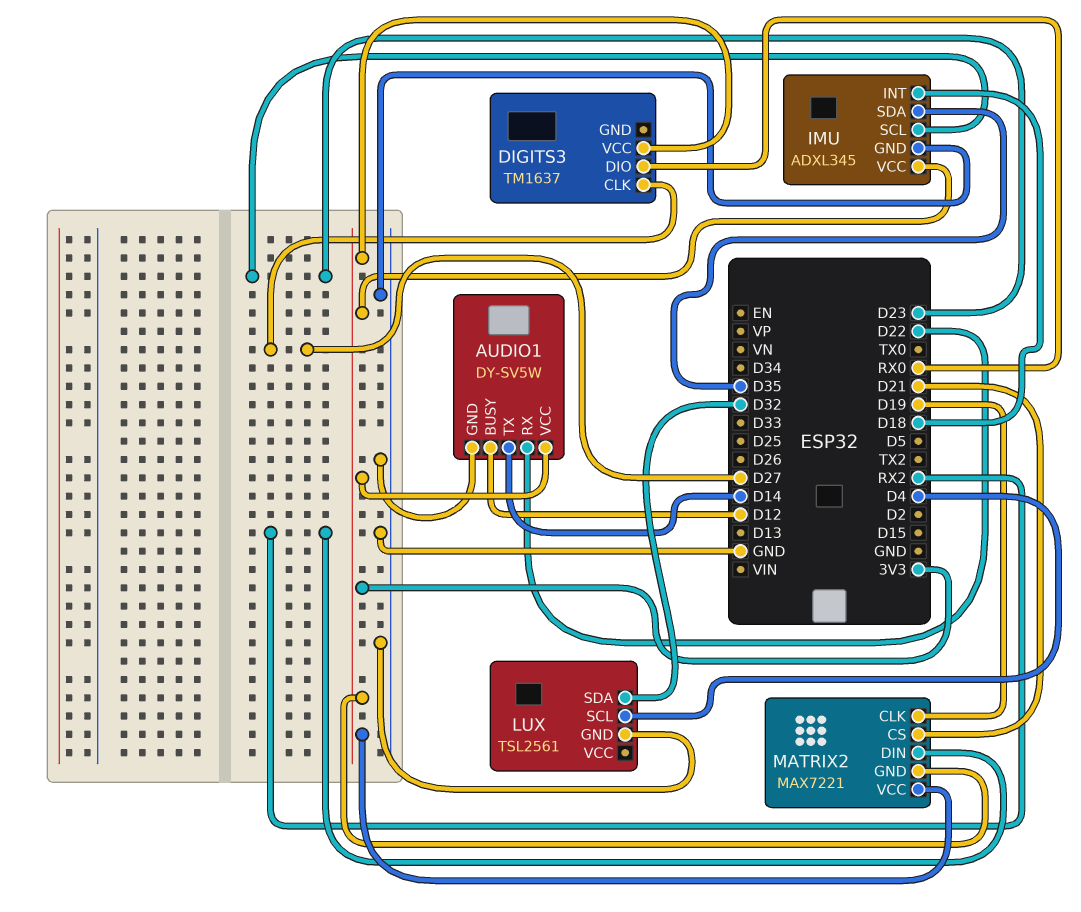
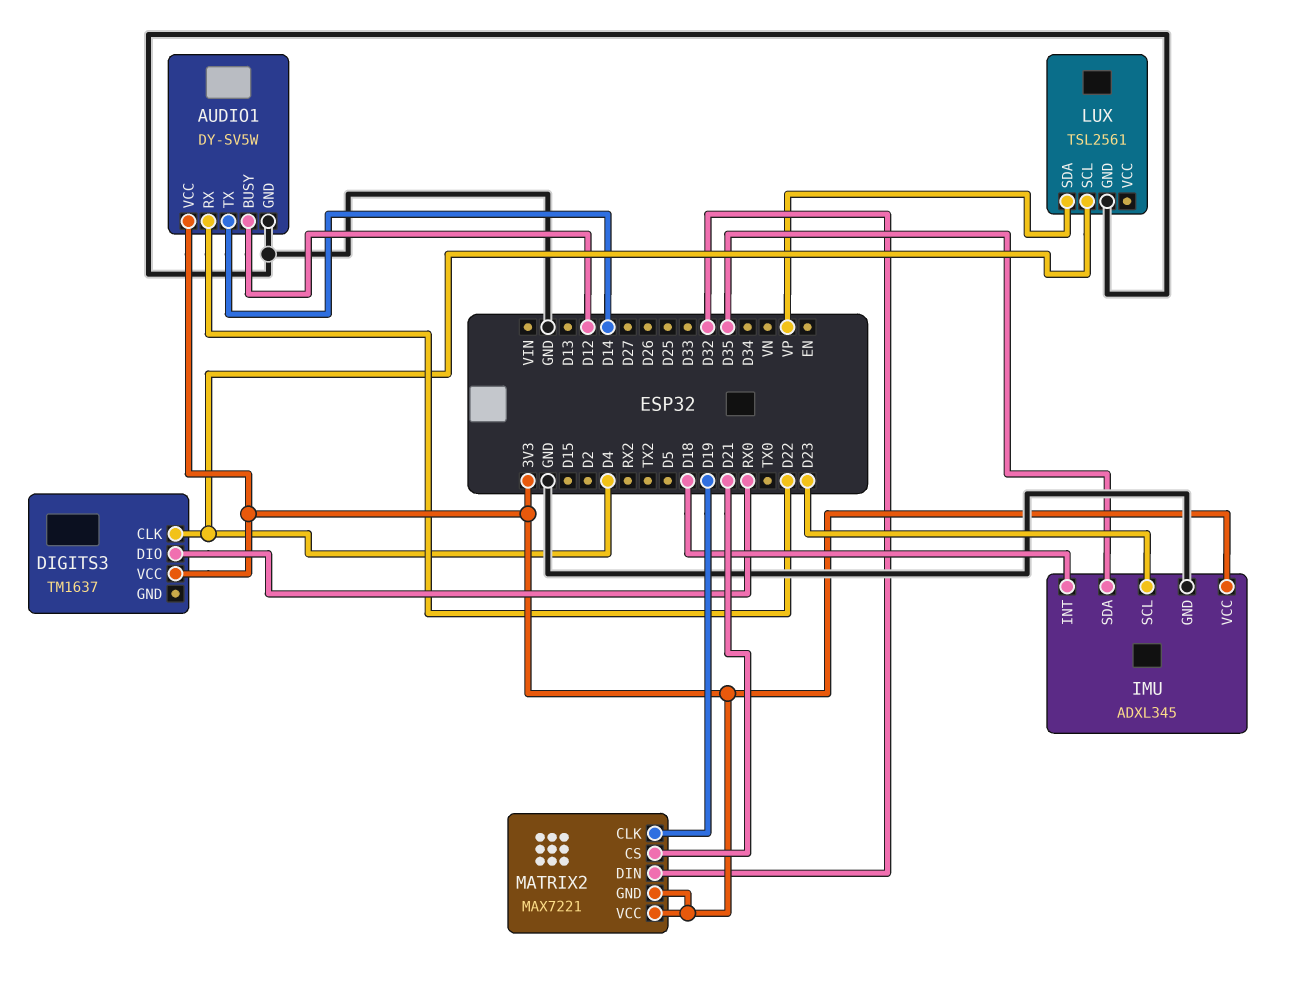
DIGITS3 pin CLK: D27 -> D4
LUX pin SDA: D32 -> VP
MATRIX2 pin DIN: RX2 -> D32

